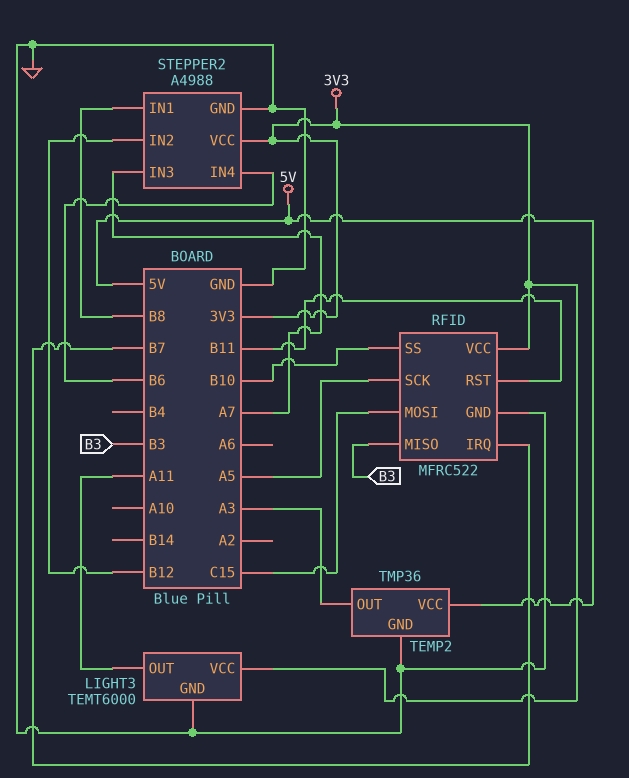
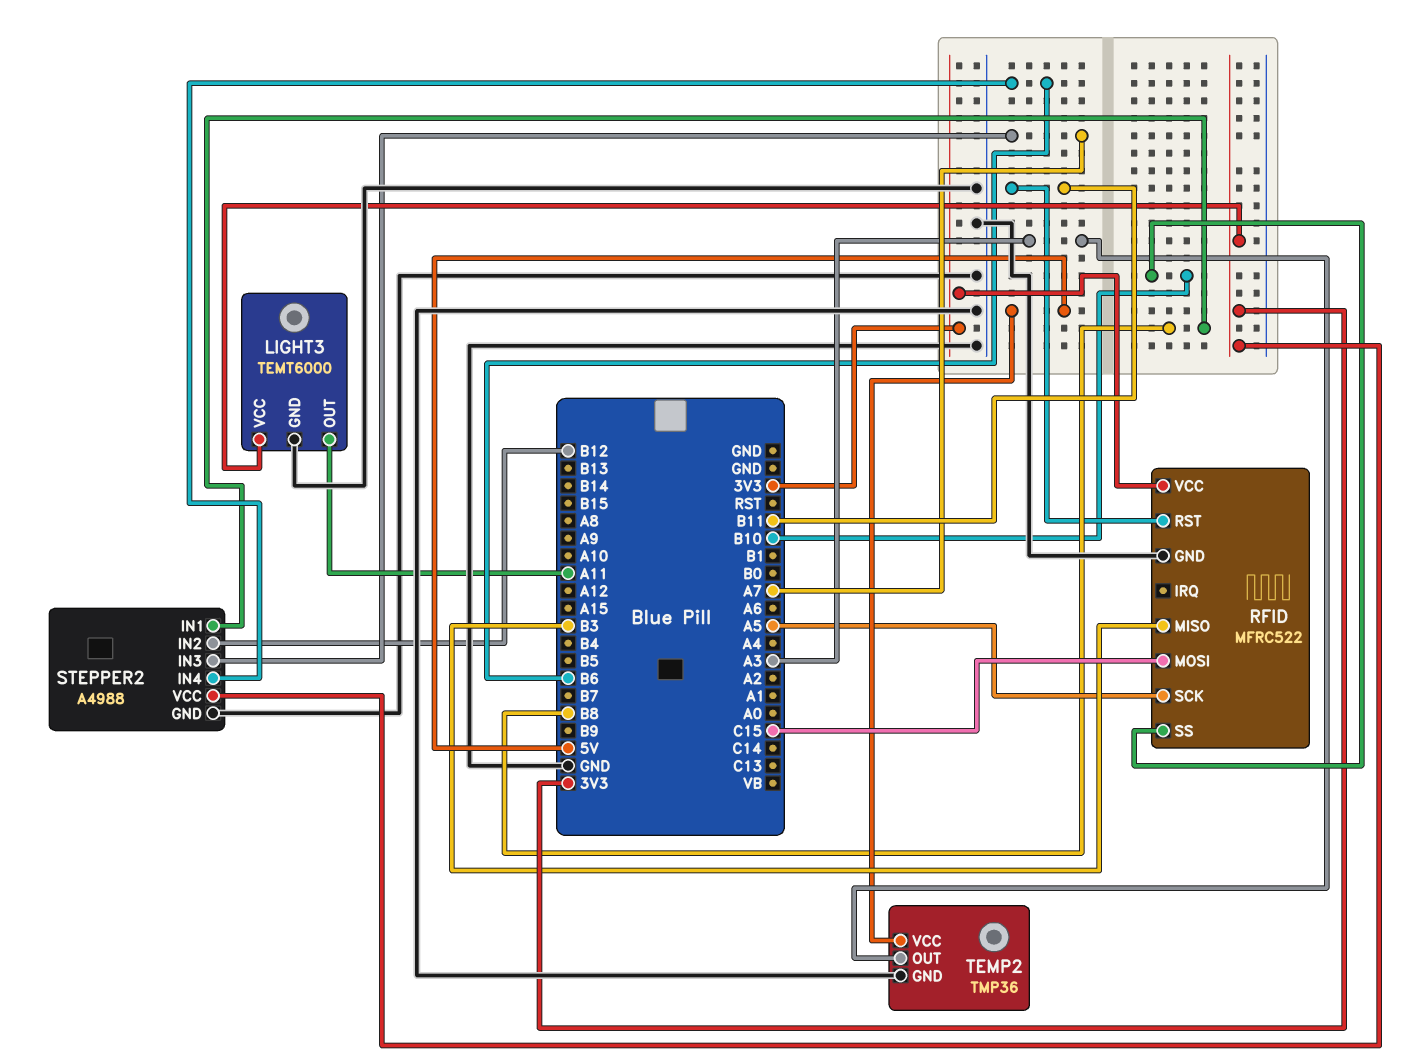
RFID pin IRQ: B7 -> none

